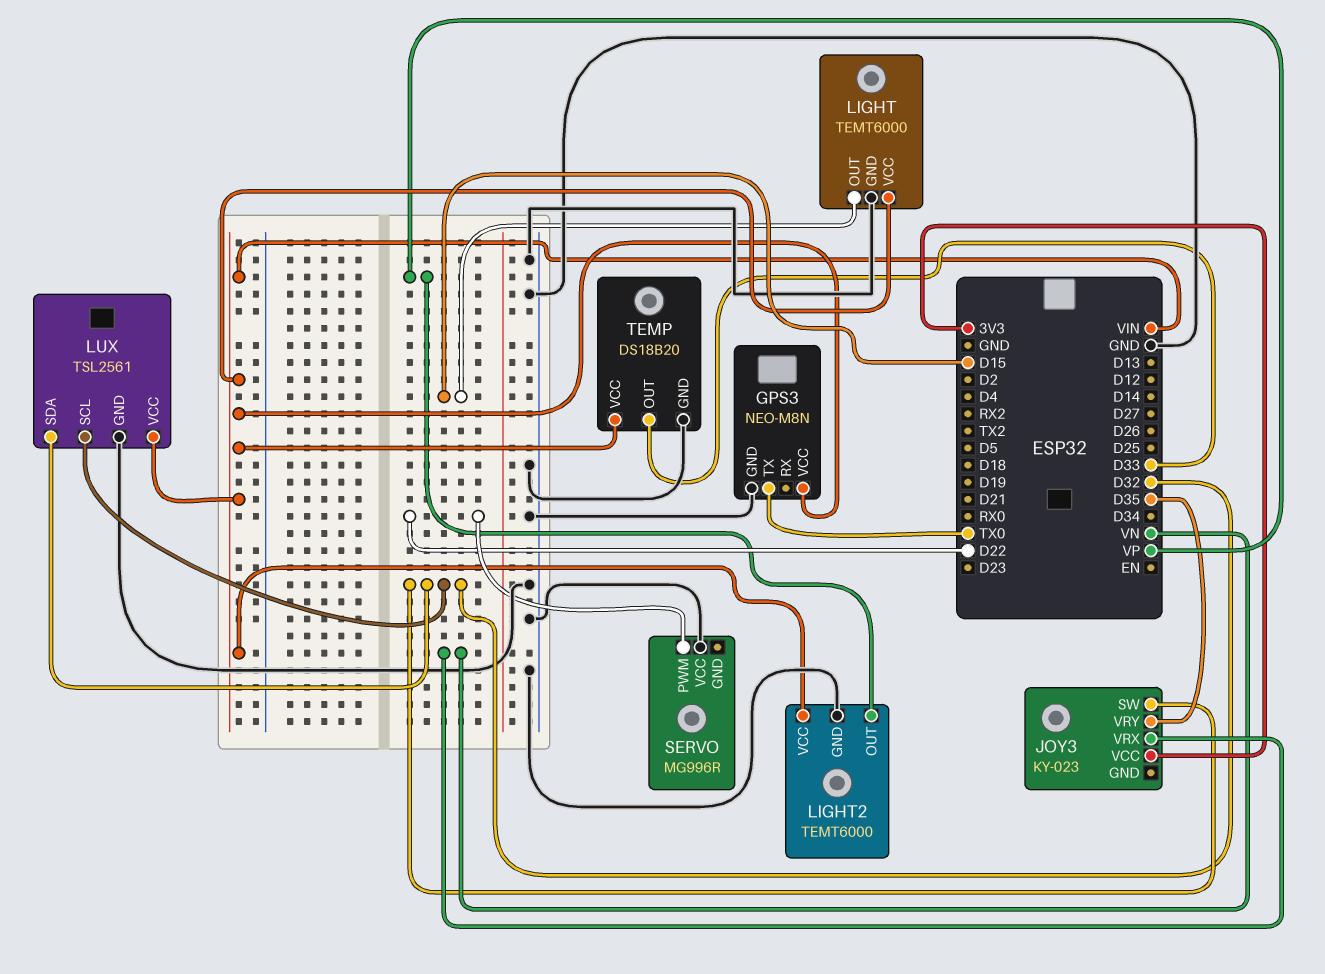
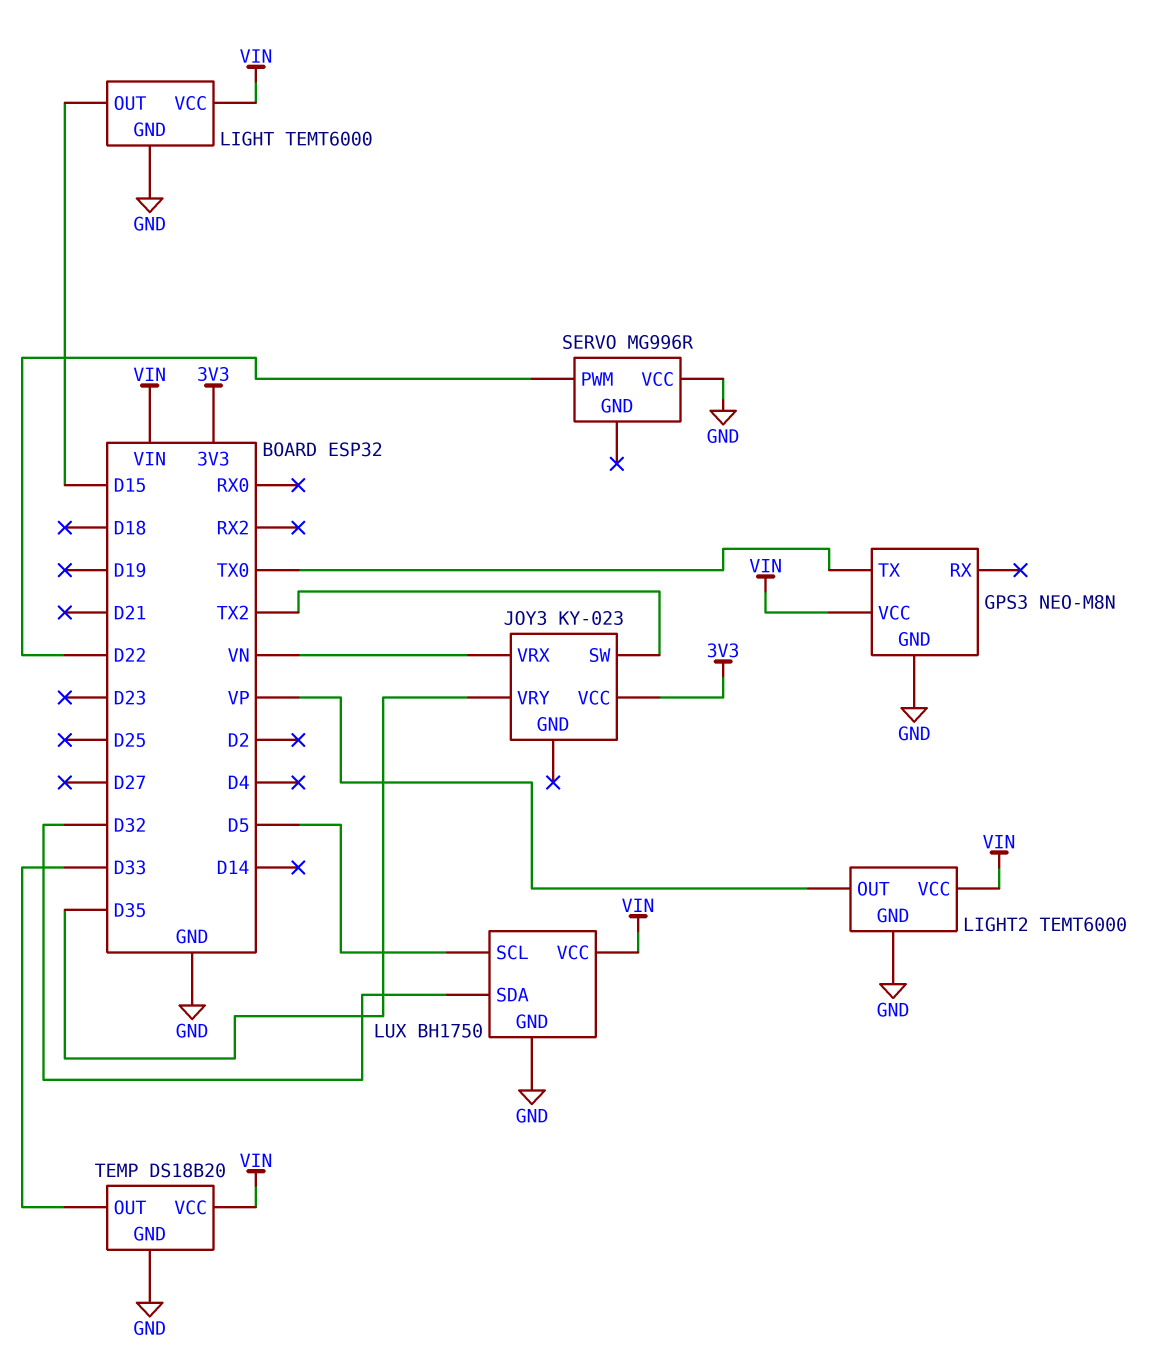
JOY3 pin SW: D32 -> TX2
LUX: TSL2561 -> BH1750
LUX pin SCL: D32 -> D5

